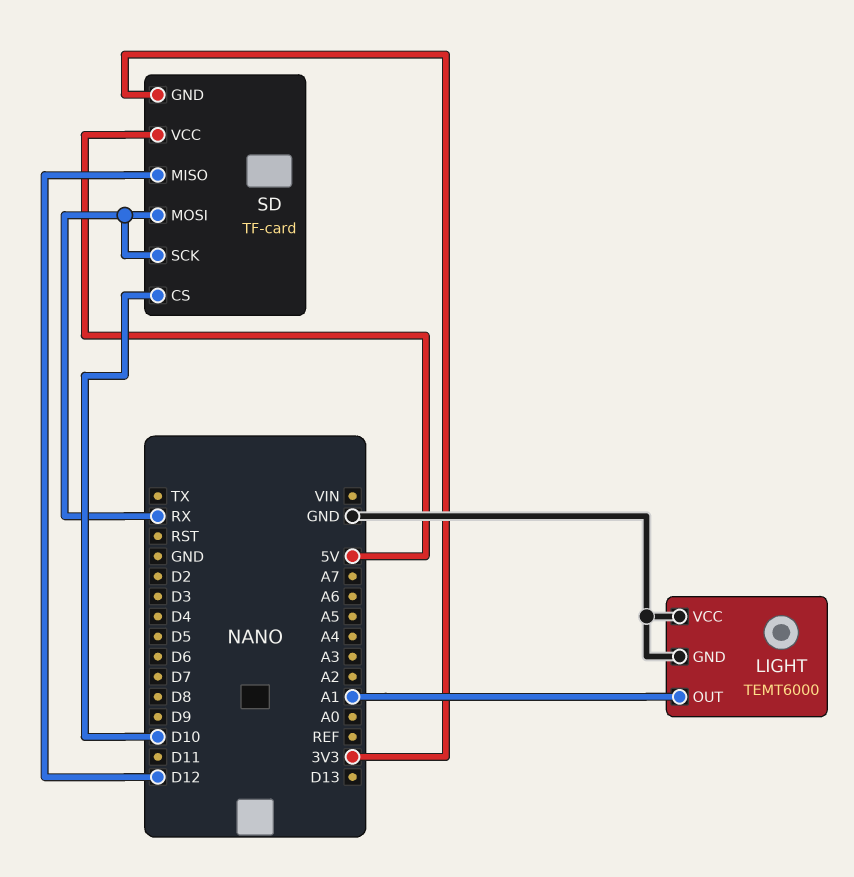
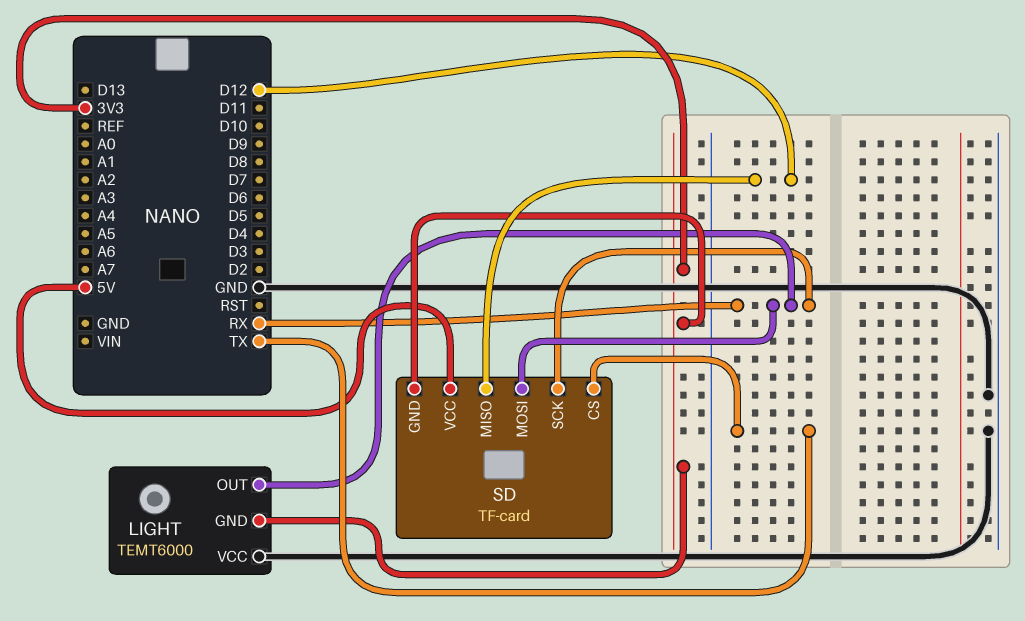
LIGHT pin GND: GND -> 3V3
LIGHT pin OUT: A1 -> RX
SD pin CS: D10 -> TX

